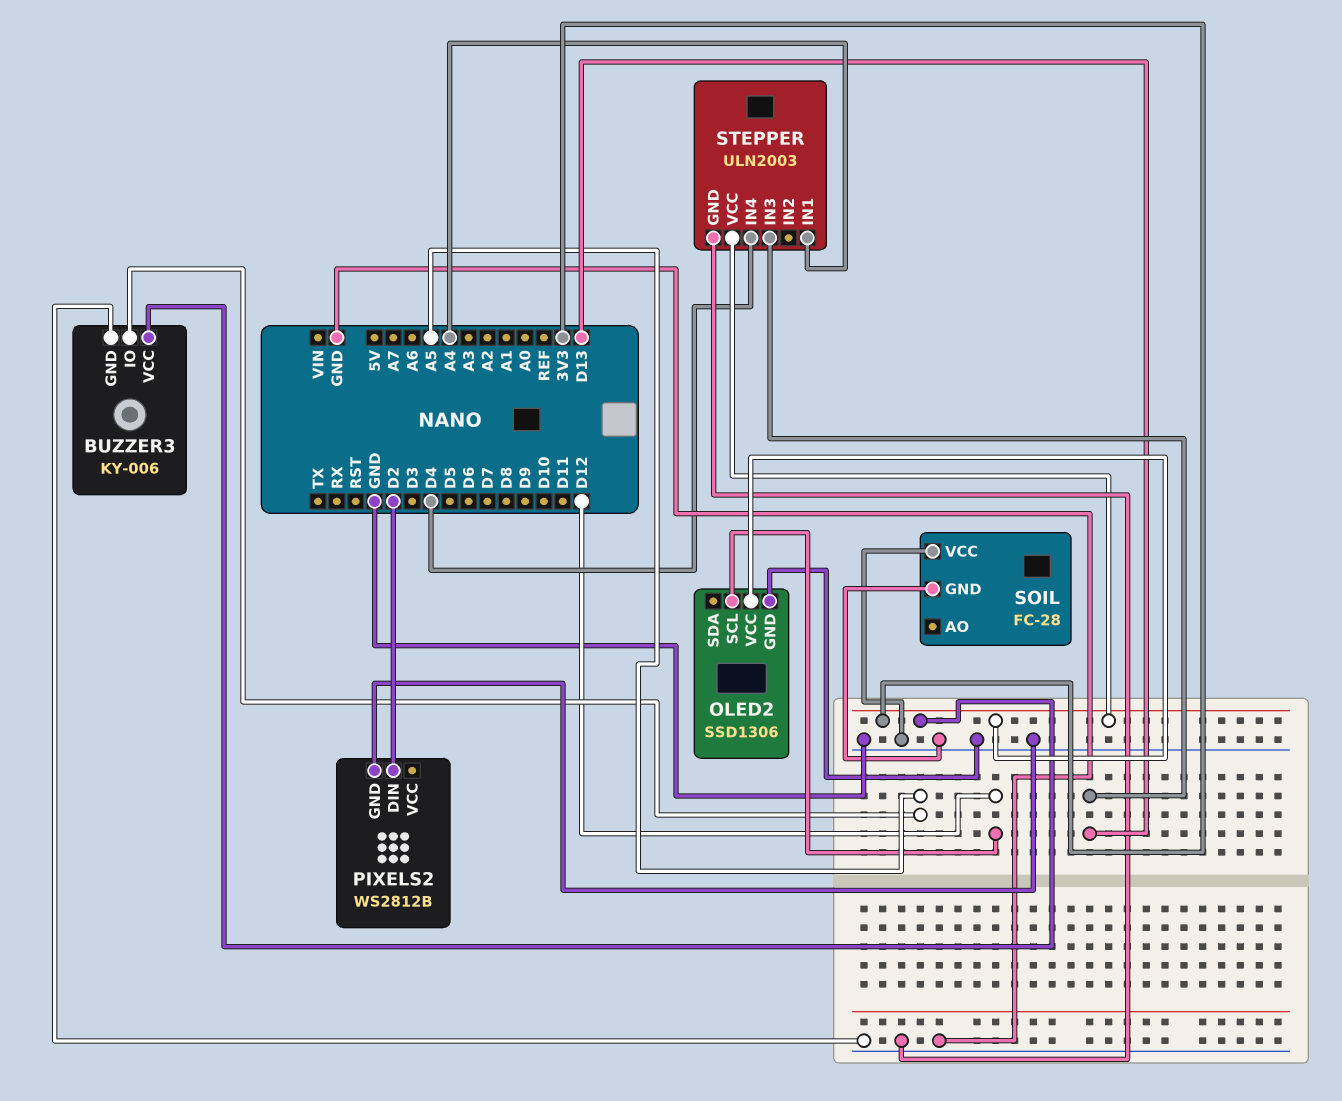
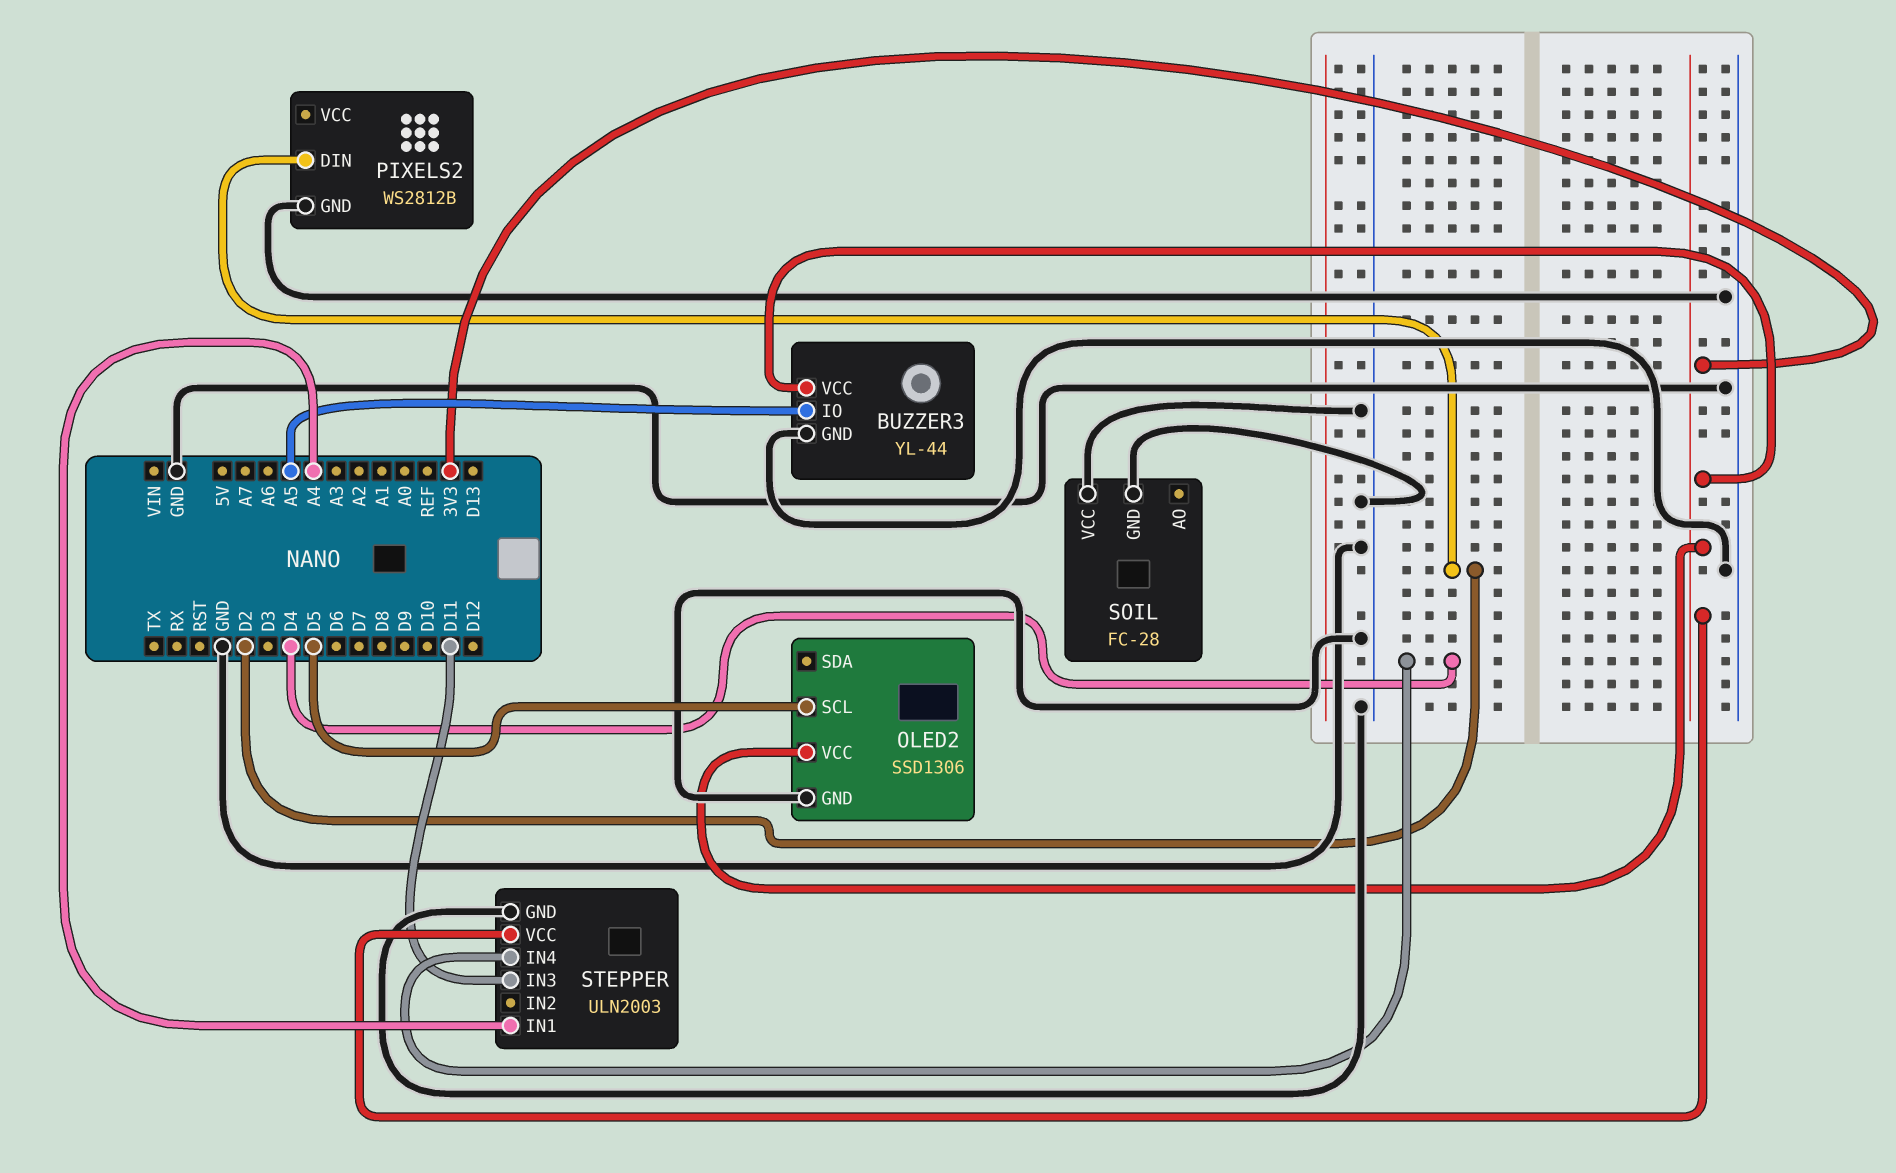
BUZZER3: KY-006 -> YL-44
OLED2 pin SCL: D12 -> D5
STEPPER pin IN3: D13 -> D11

